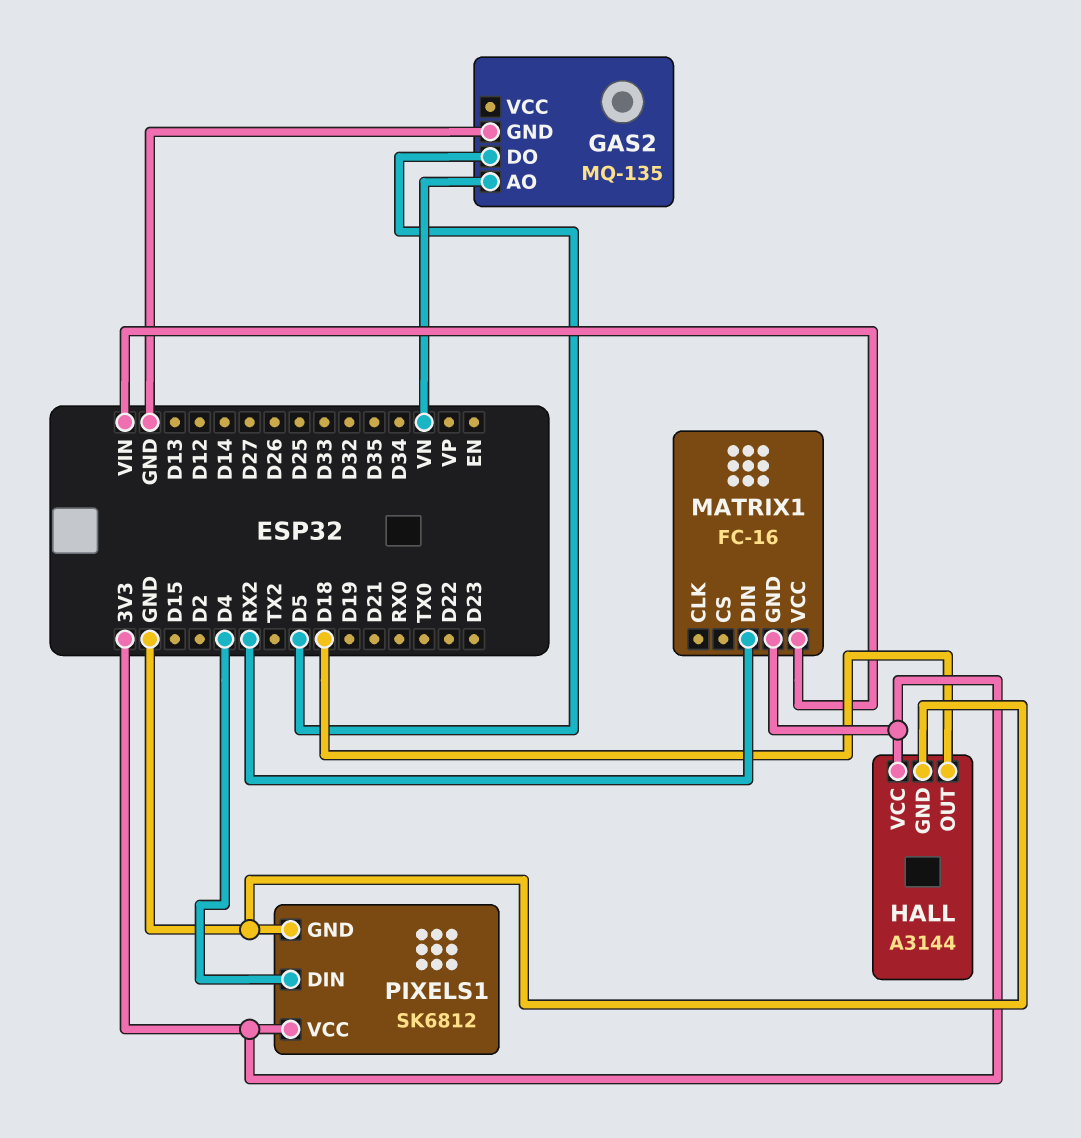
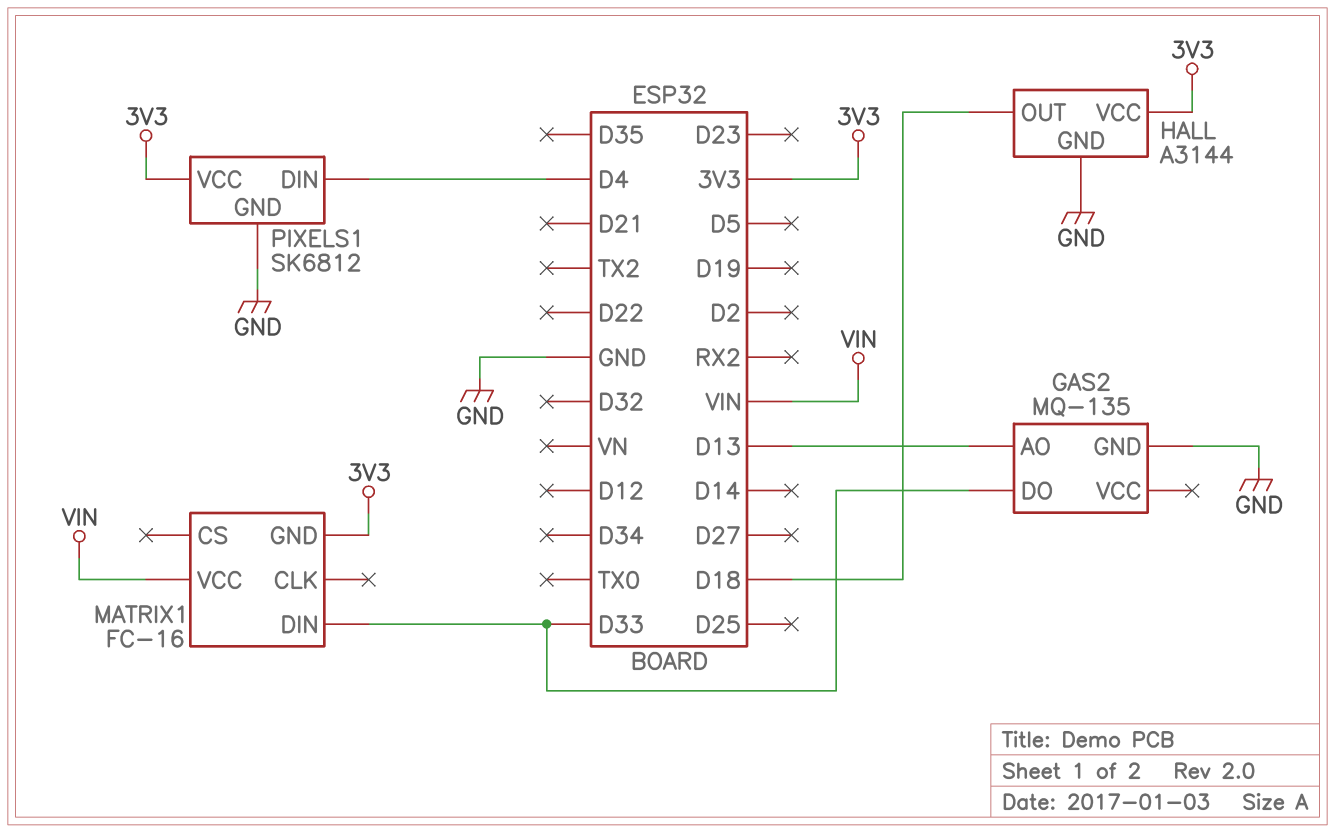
GAS2 pin AO: VN -> D13
GAS2 pin DO: D5 -> D33
MATRIX1 pin DIN: RX2 -> D33

